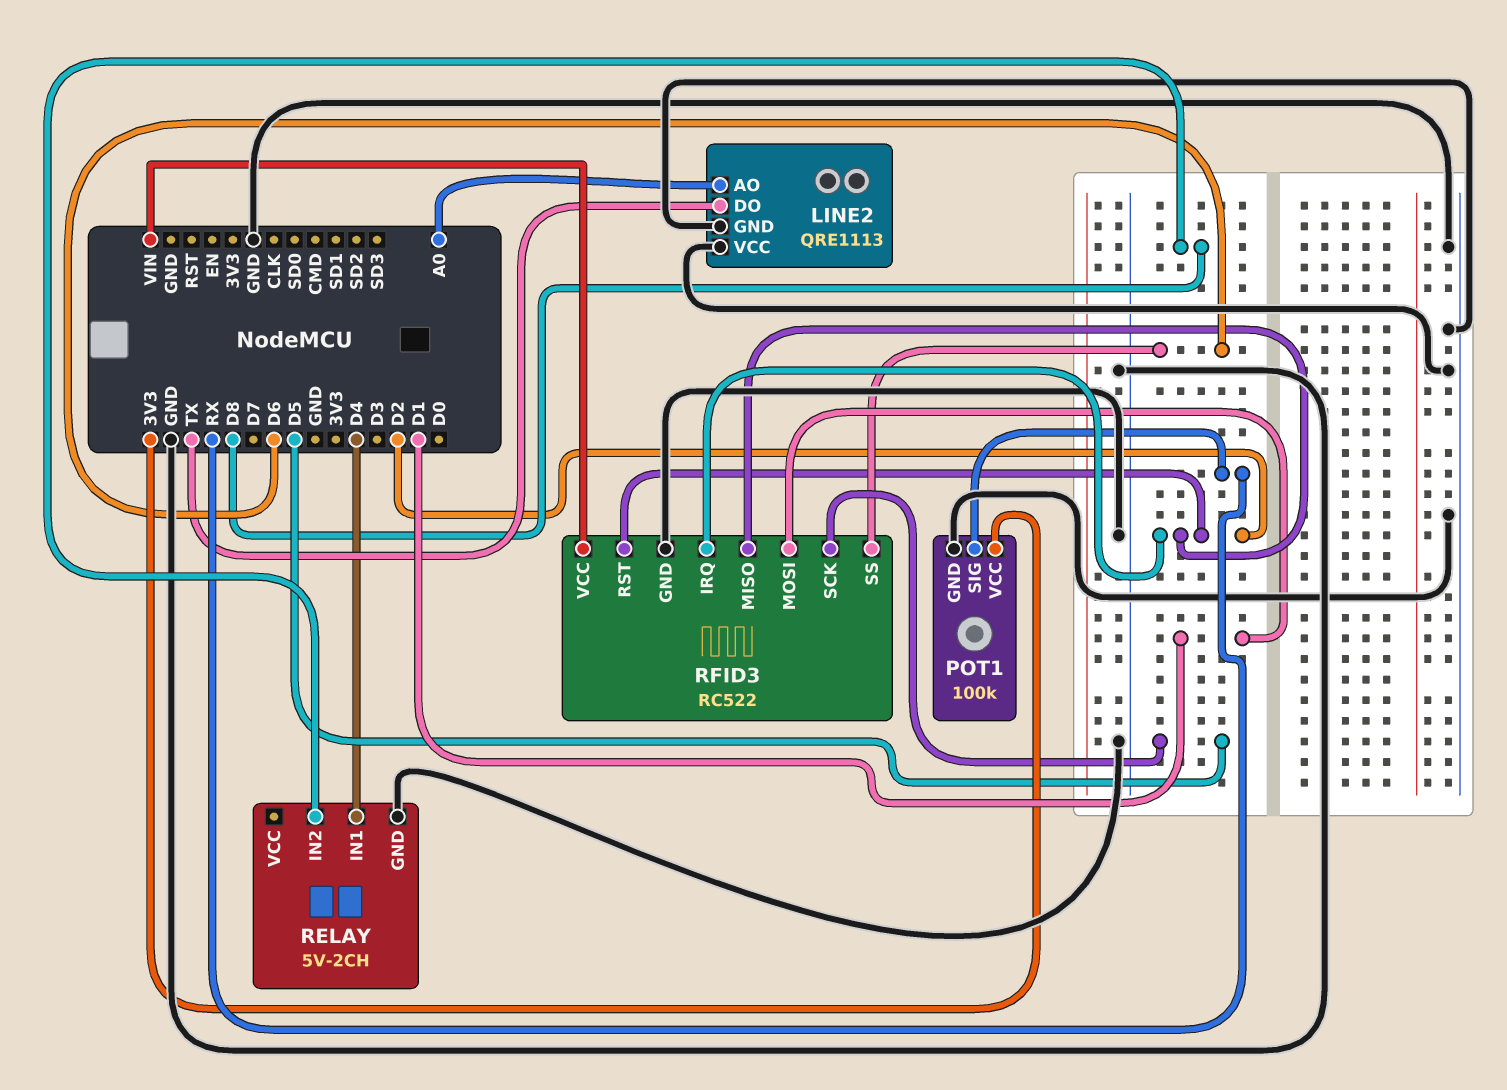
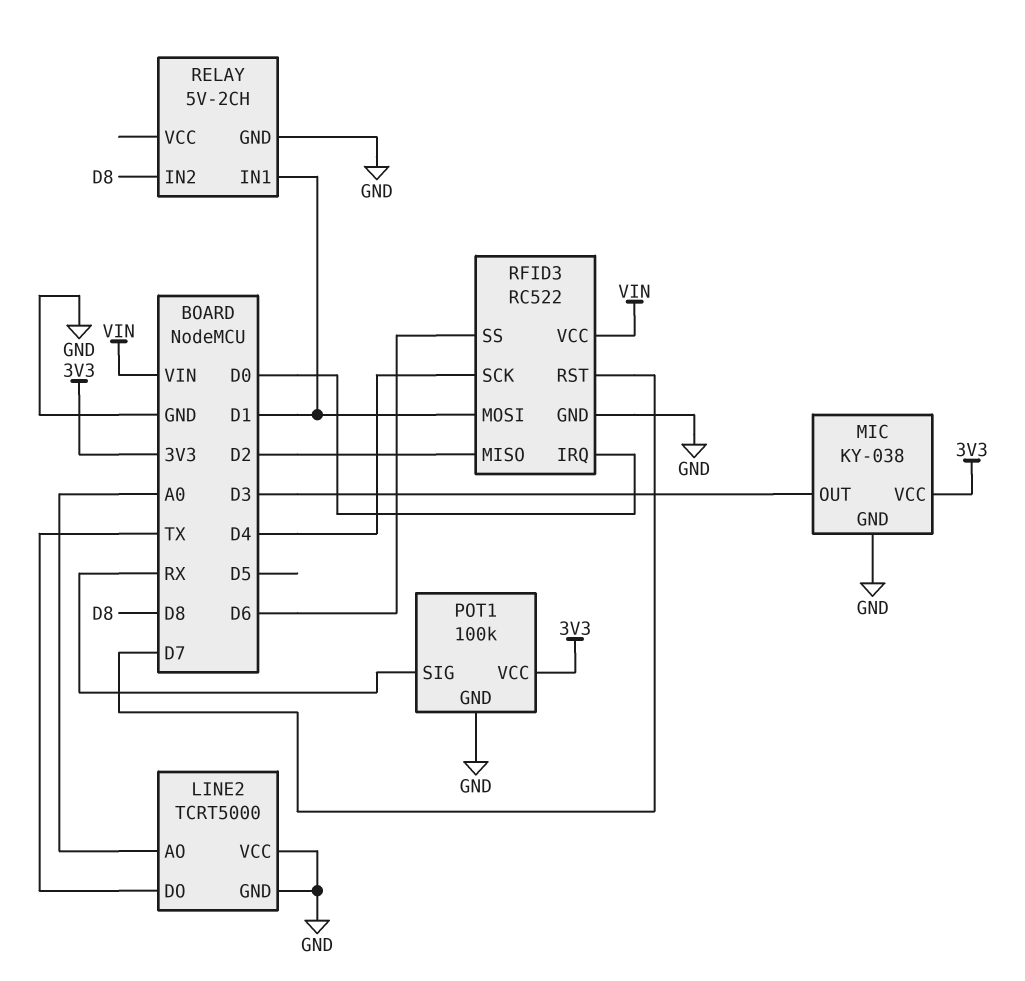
LINE2: QRE1113 -> TCRT5000
MIC: none -> KY-038
MIC pin GND: none -> GND
MIC pin OUT: none -> D3
MIC pin VCC: none -> 3V3
RELAY pin IN1: D4 -> D1
RFID3 pin IRQ: D2 -> D0
RFID3 pin RST: D2 -> D7
RFID3 pin SCK: D5 -> D4

